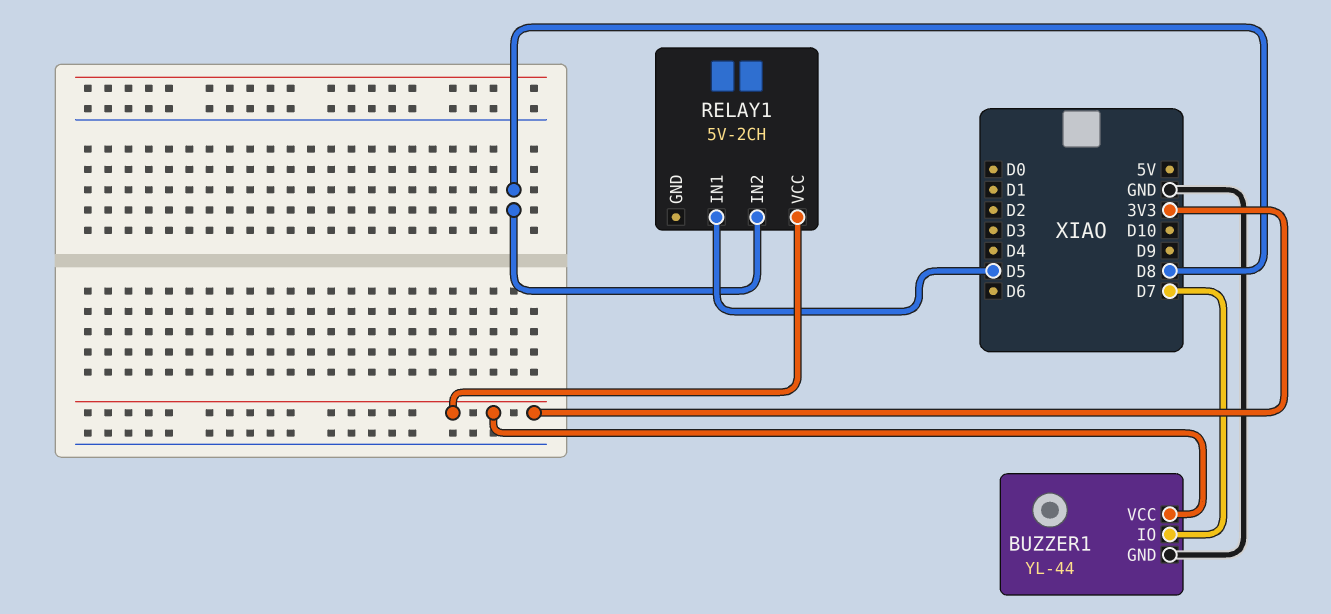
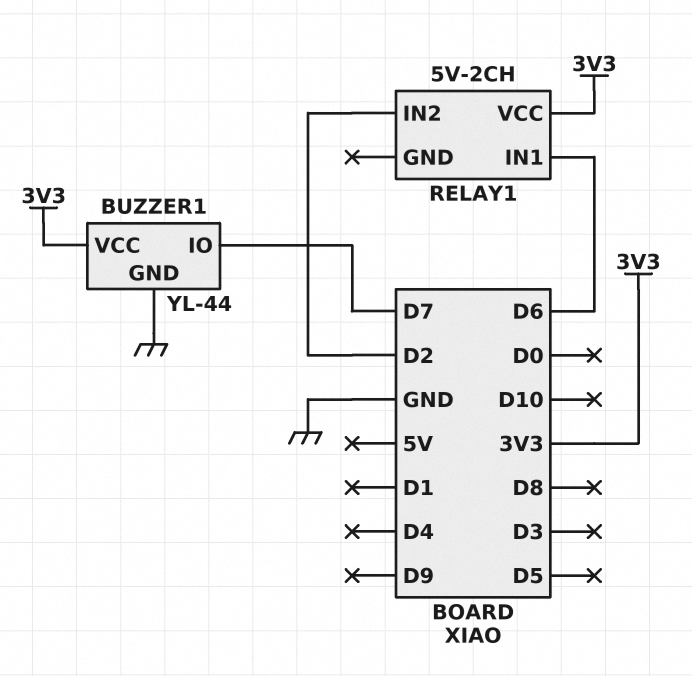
RELAY1 pin IN1: D5 -> D6
RELAY1 pin IN2: D8 -> D2

